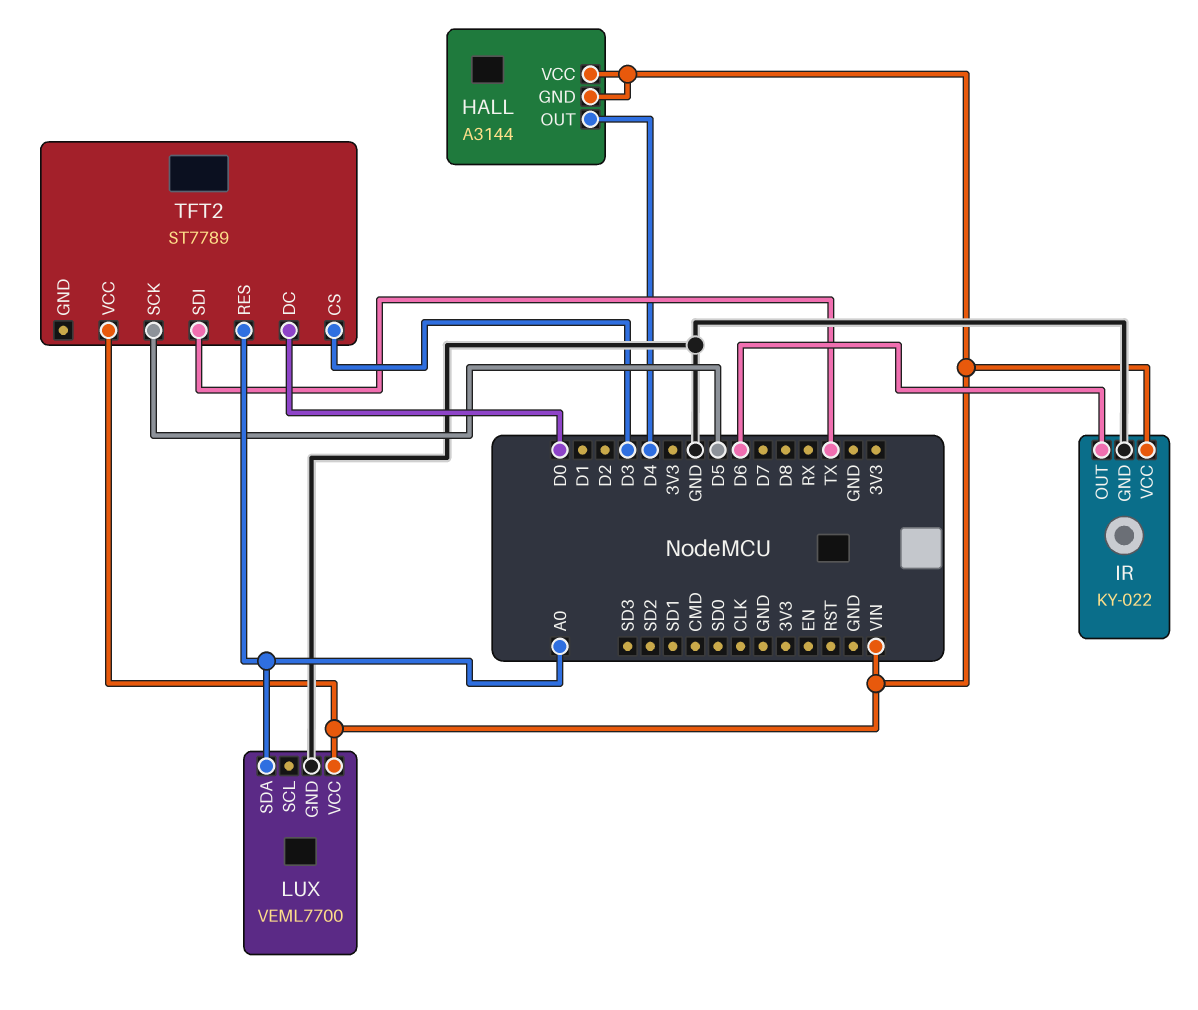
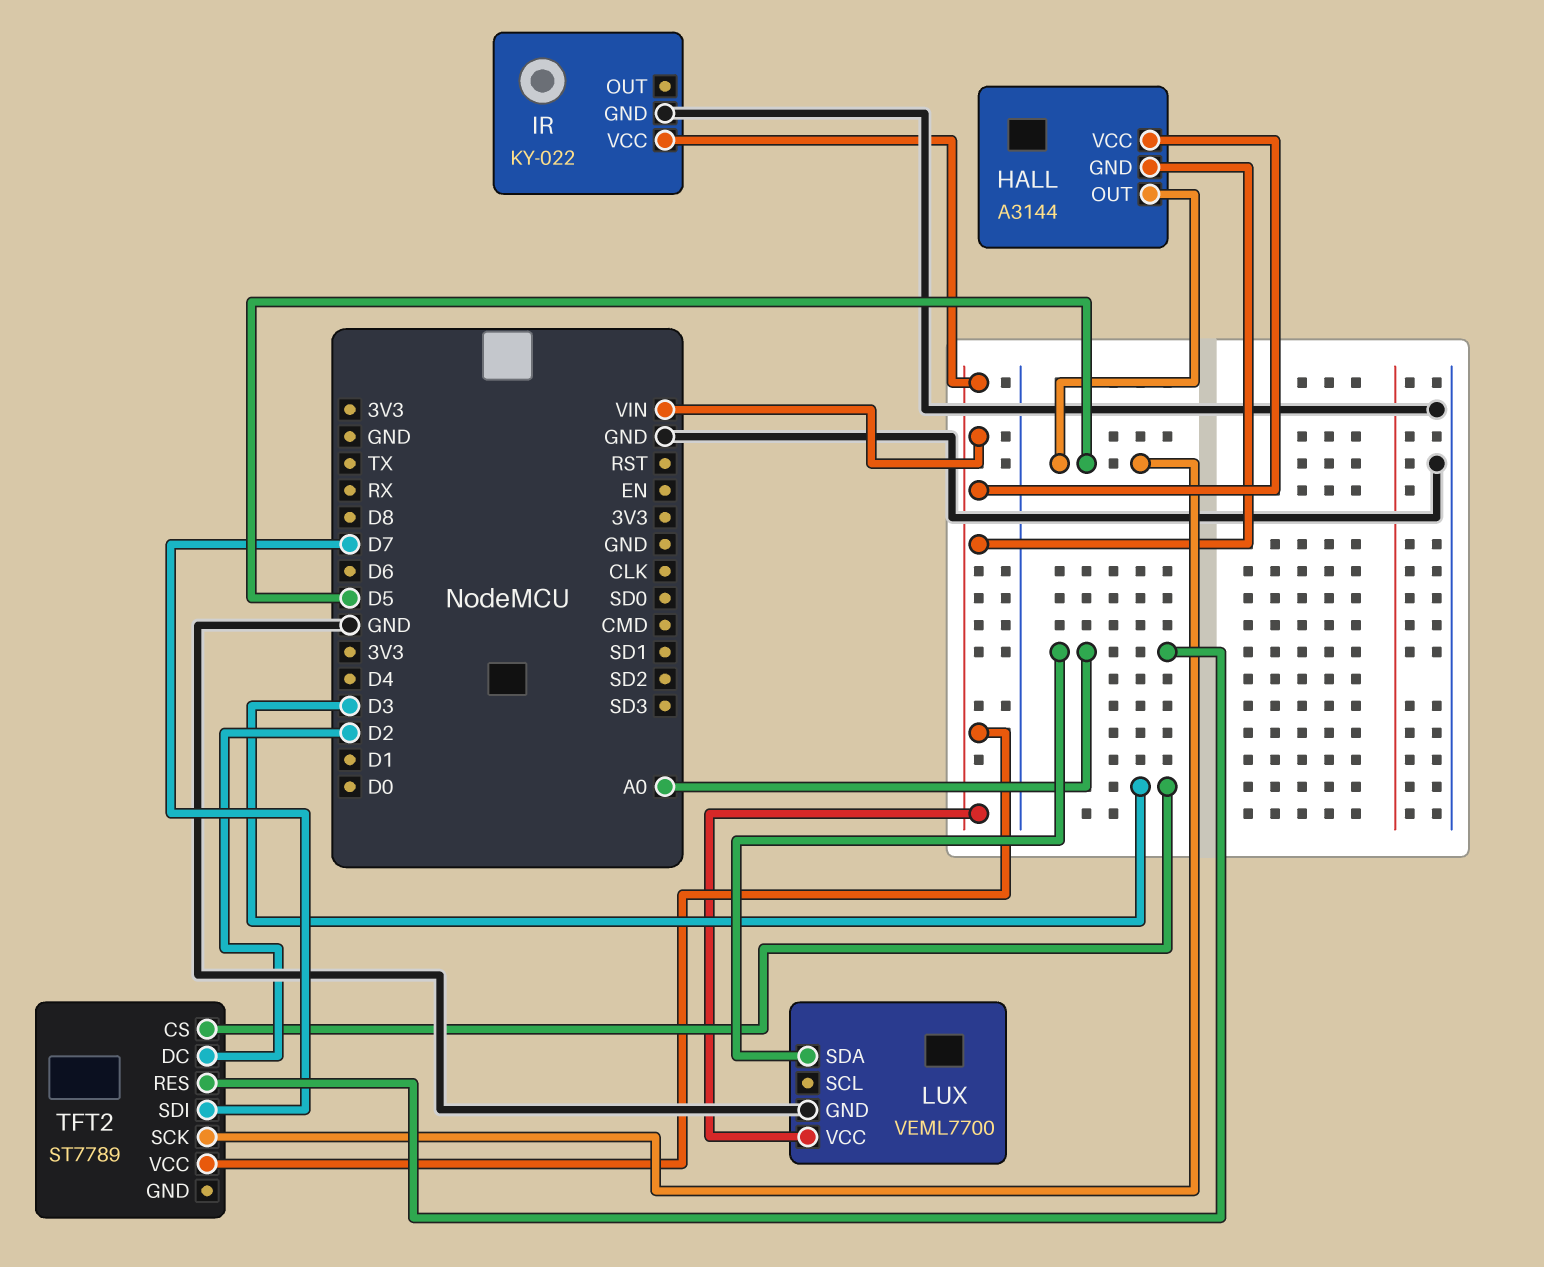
HALL pin OUT: D4 -> D5
IR pin OUT: D6 -> none
TFT2 pin DC: D0 -> D2
TFT2 pin SDI: TX -> D7

